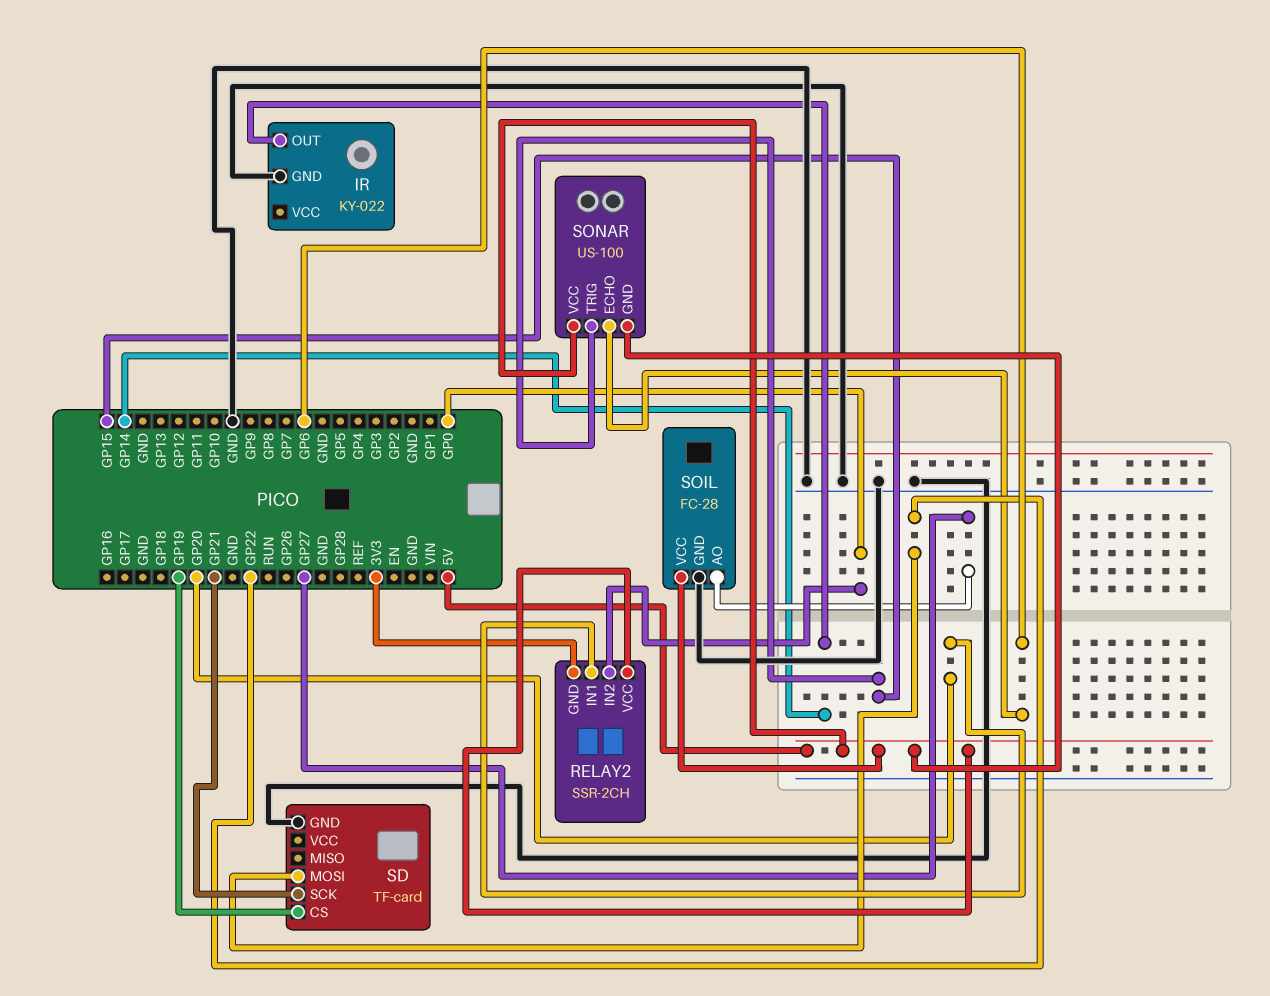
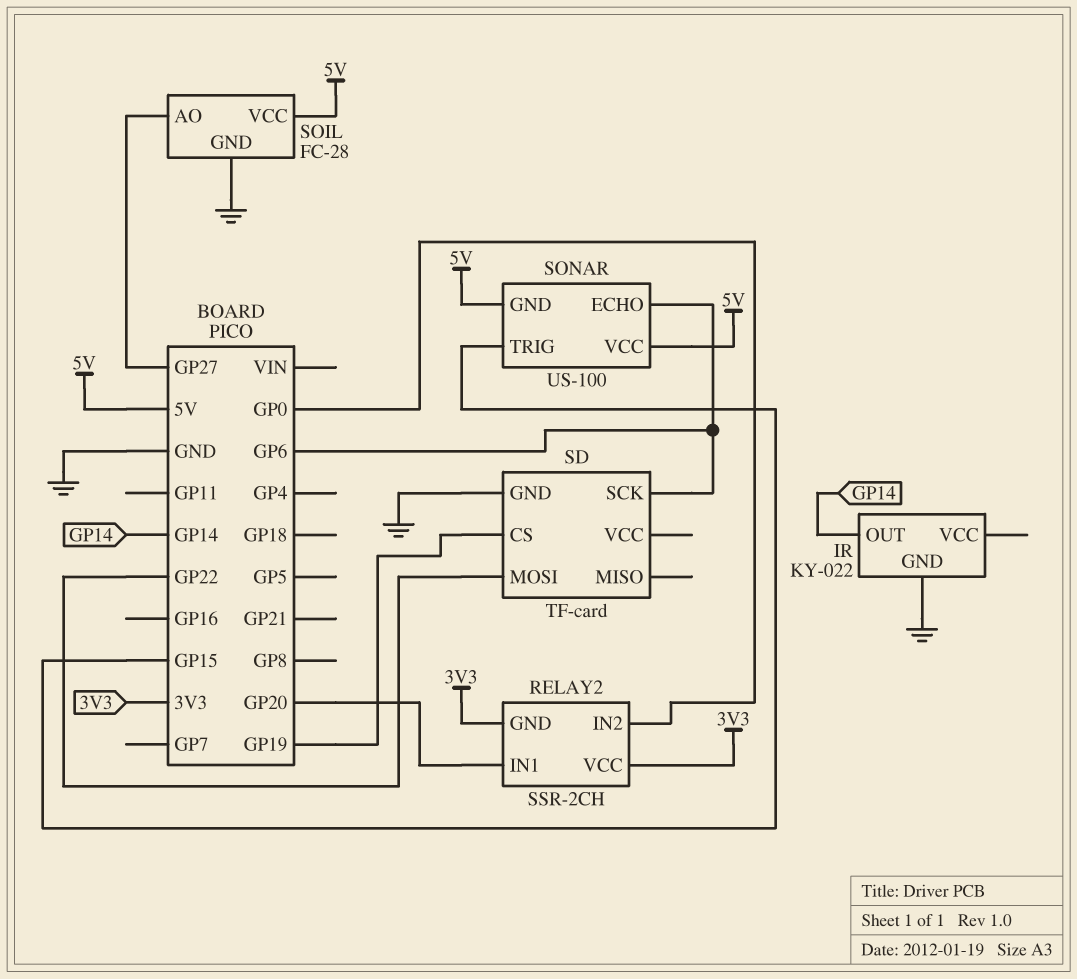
RELAY2 pin VCC: 5V -> 3V3
SD pin SCK: GP21 -> GP6

